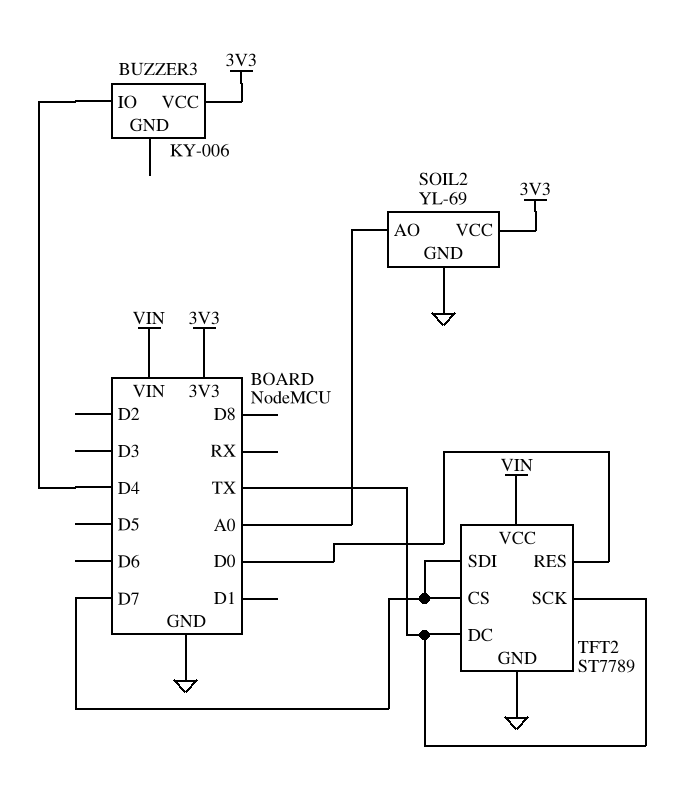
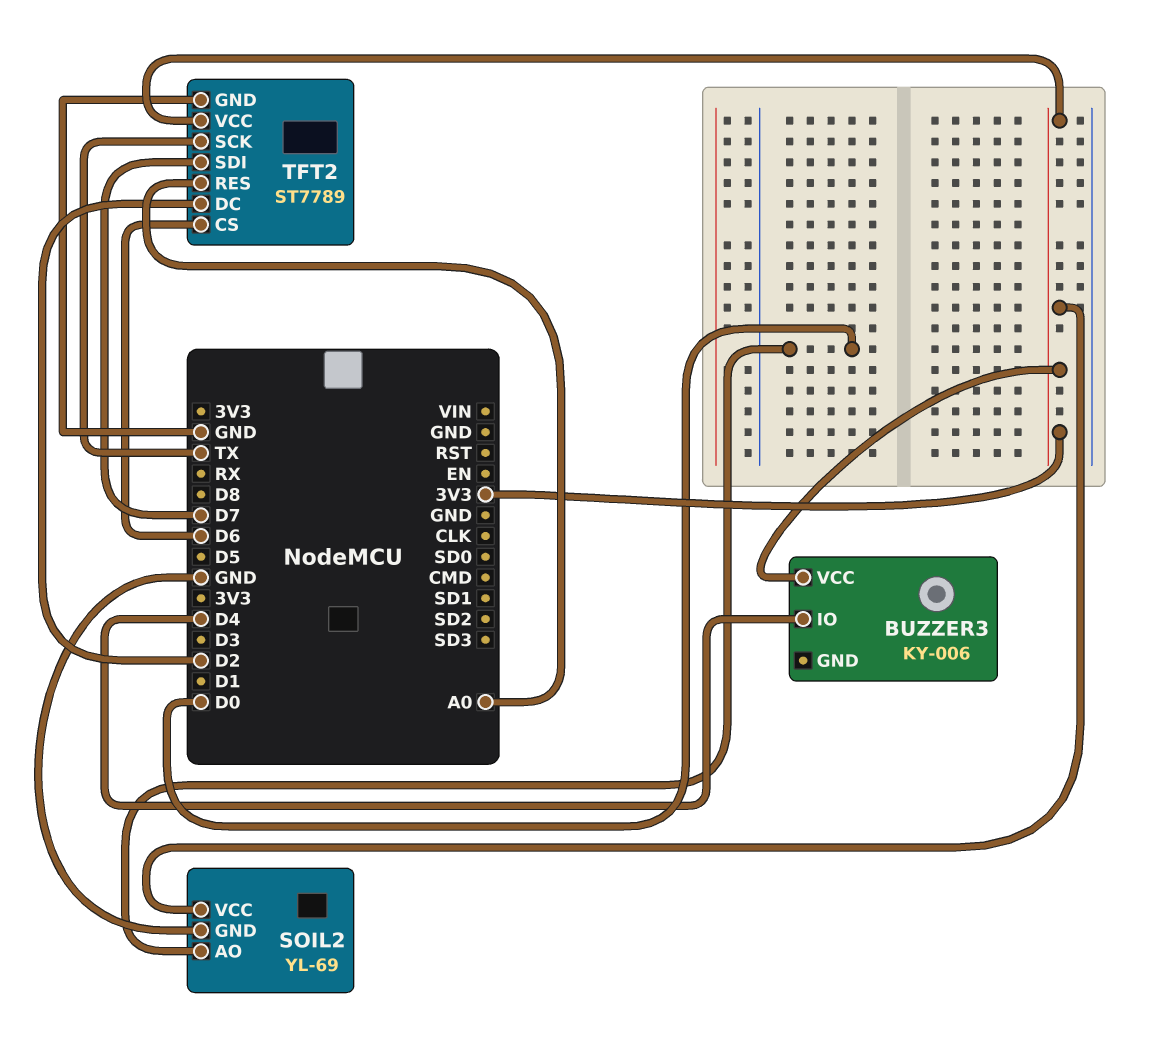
SOIL2 pin AO: A0 -> D0
TFT2 pin CS: D7 -> D6
TFT2 pin DC: TX -> D2
TFT2 pin RES: D0 -> A0
TFT2 pin VCC: VIN -> 3V3

